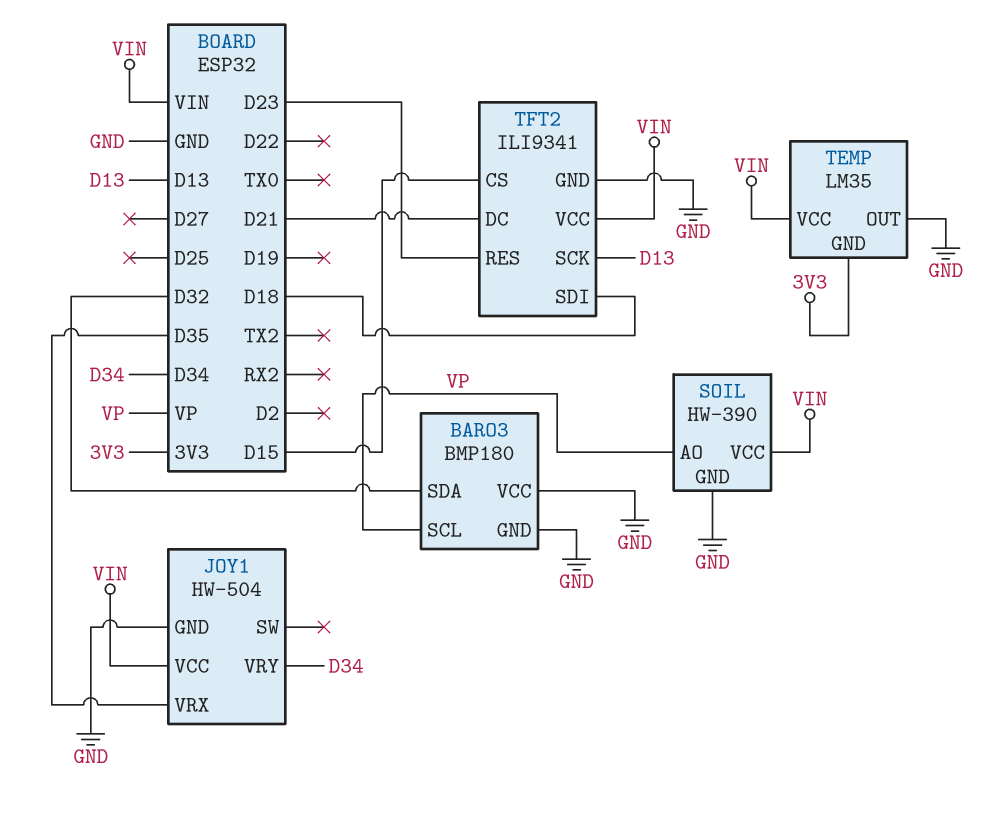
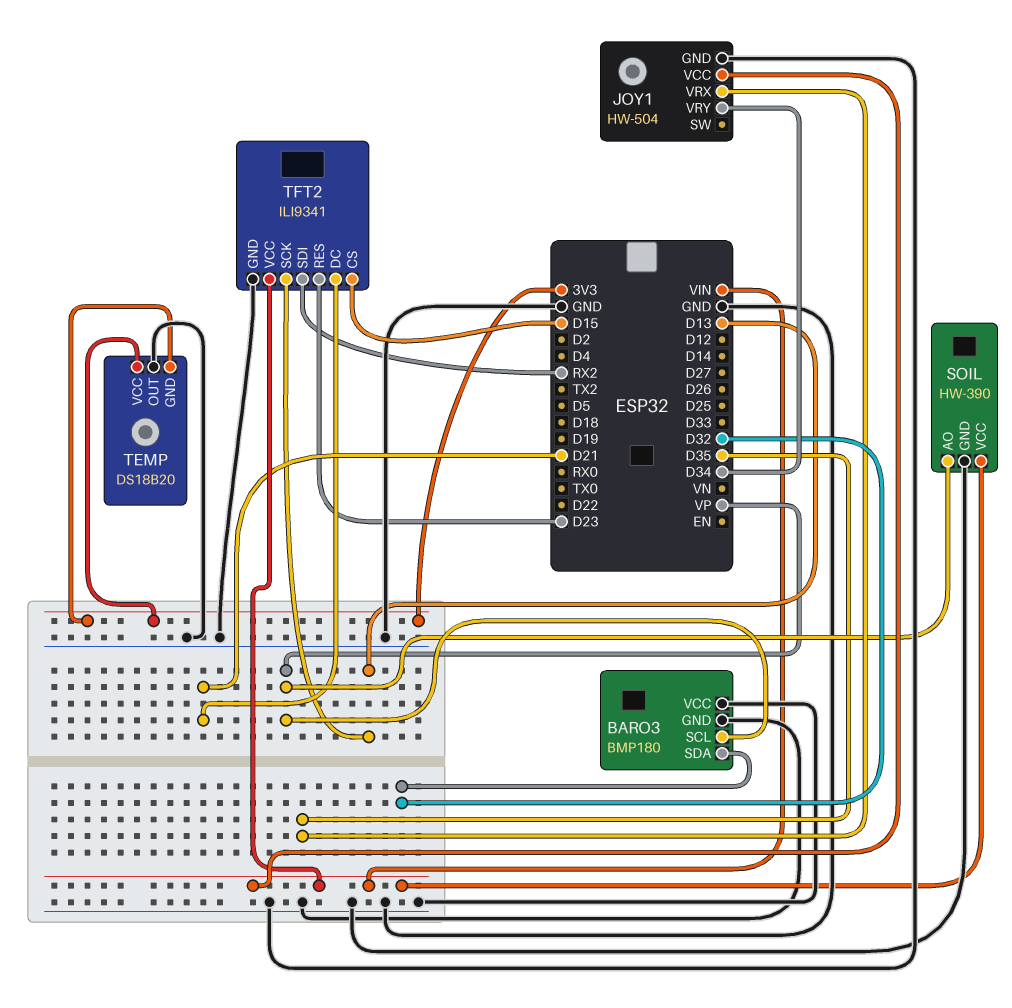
TEMP: LM35 -> DS18B20
TEMP pin VCC: VIN -> 3V3
TFT2 pin SDI: D18 -> RX2

